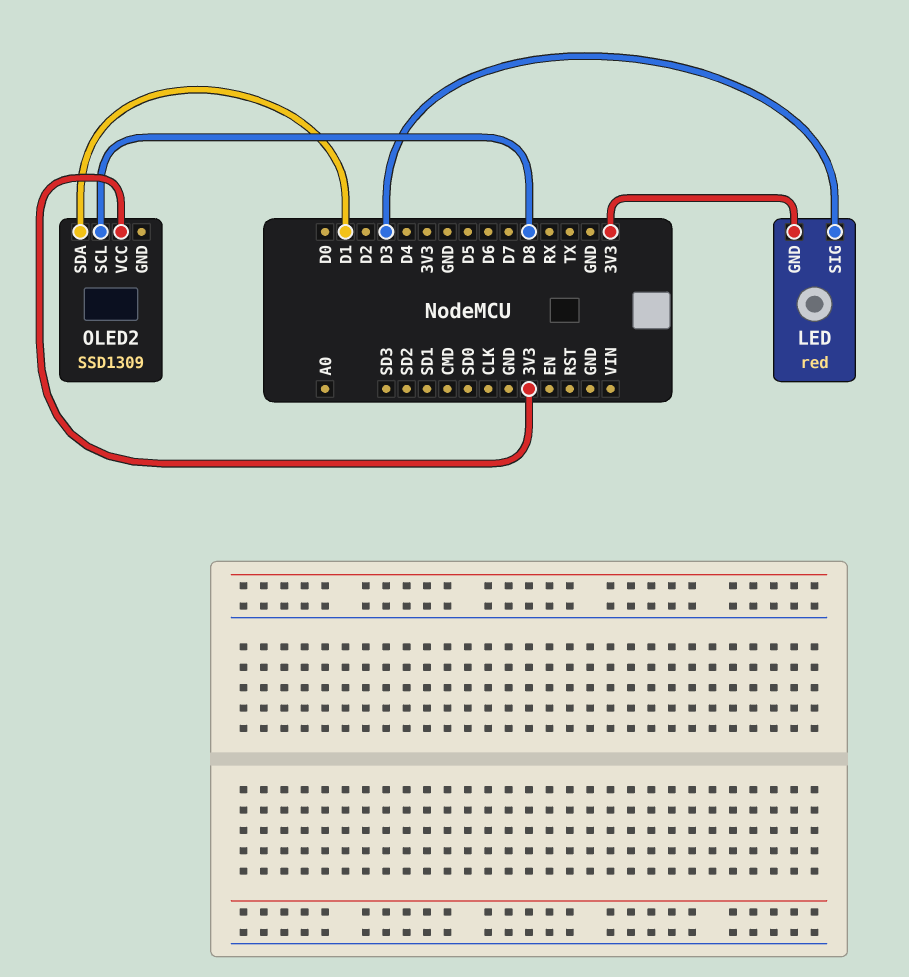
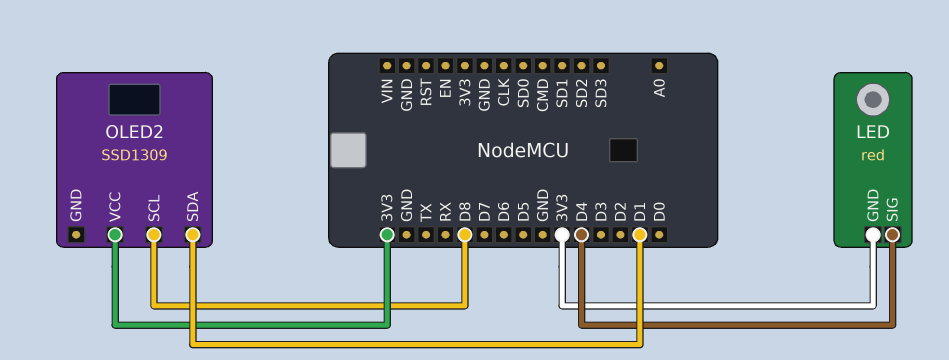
LED pin SIG: D3 -> D4

